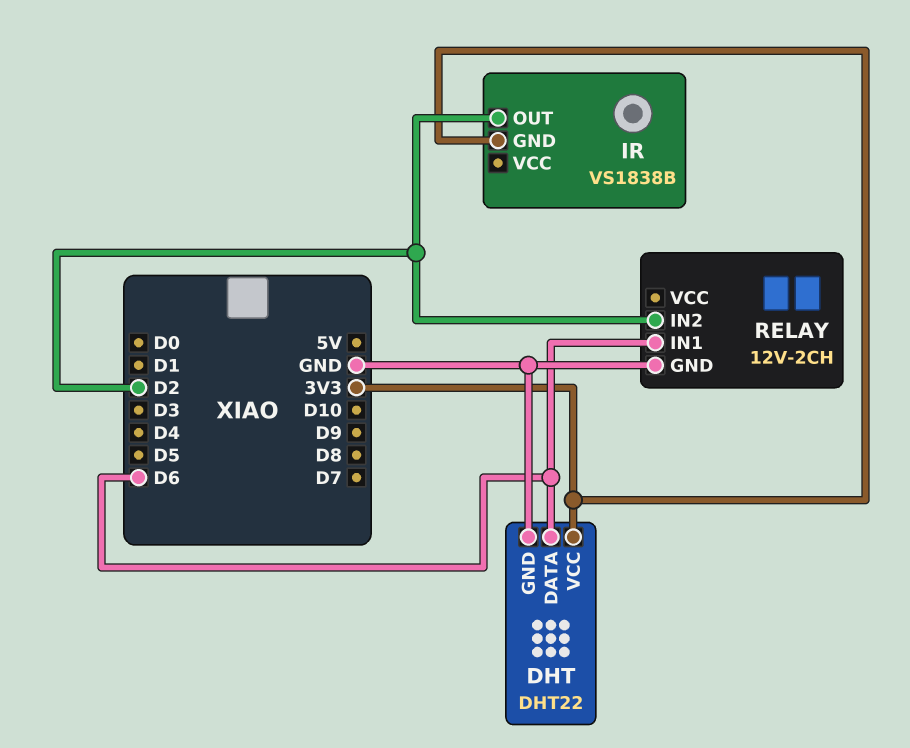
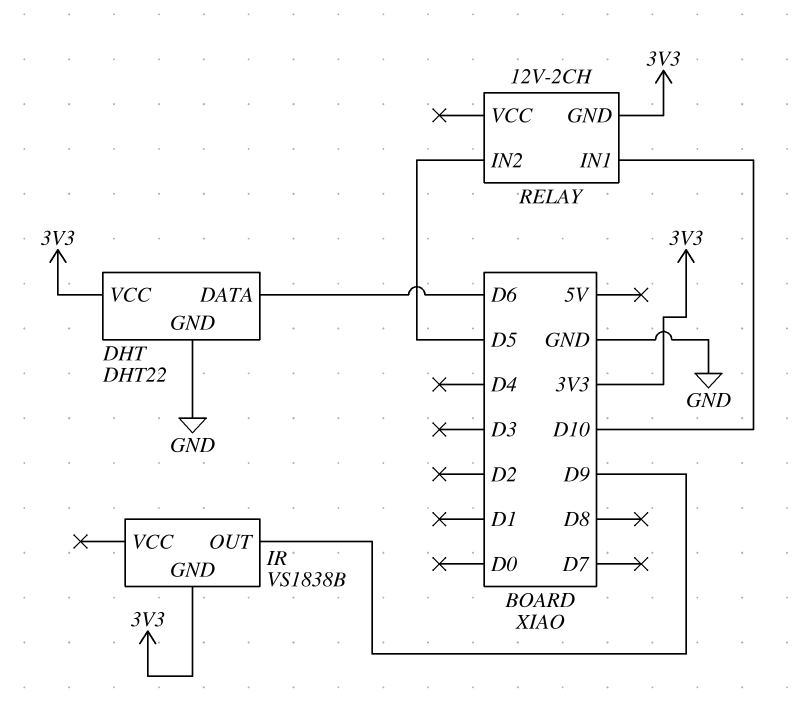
IR pin OUT: D2 -> D9
RELAY pin GND: GND -> 3V3
RELAY pin IN1: D6 -> D10
RELAY pin IN2: D2 -> D5

